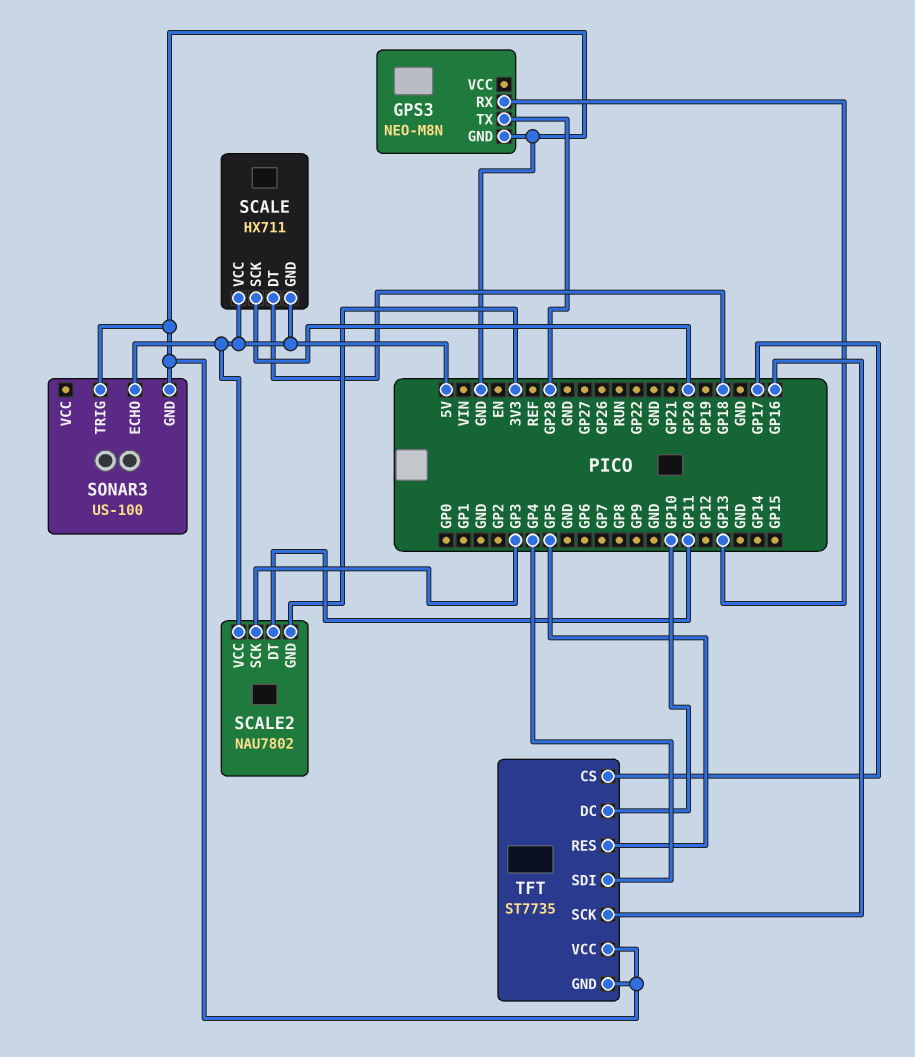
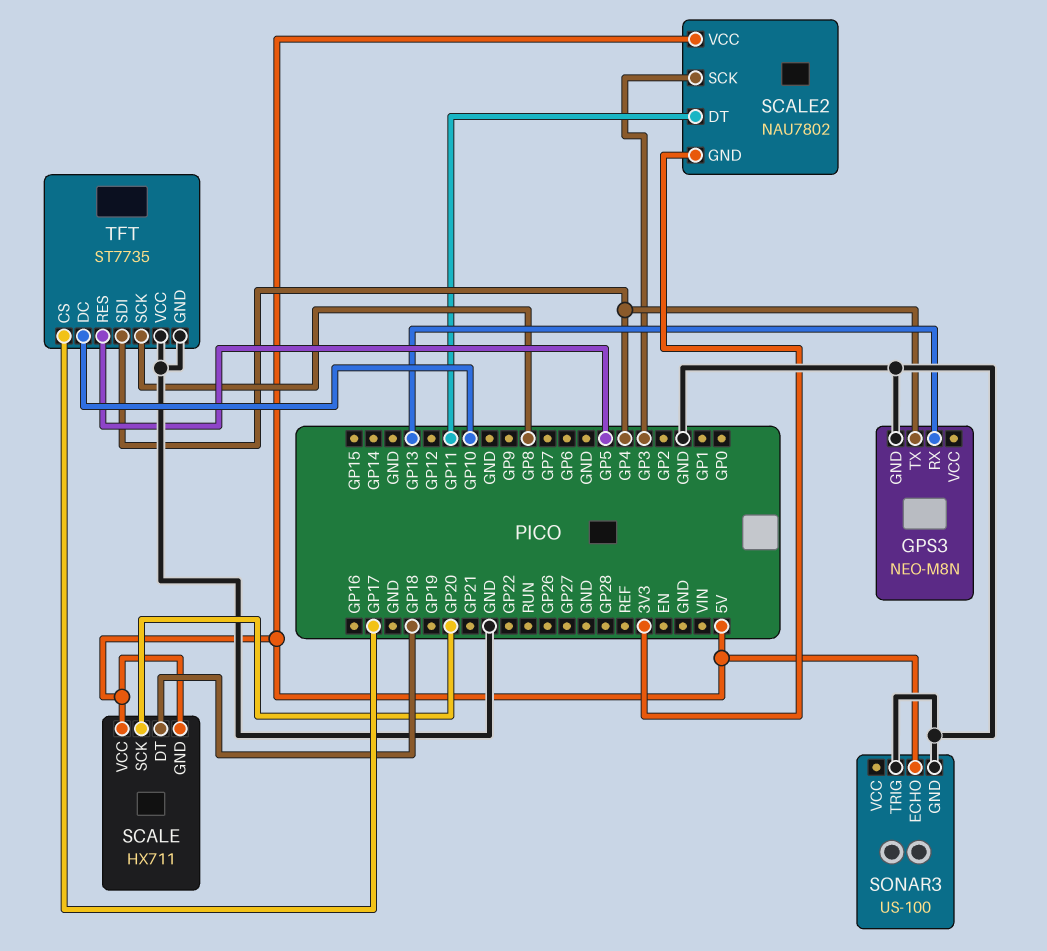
GPS3 pin TX: GP28 -> GP4
TFT pin SCK: GP16 -> GP8

